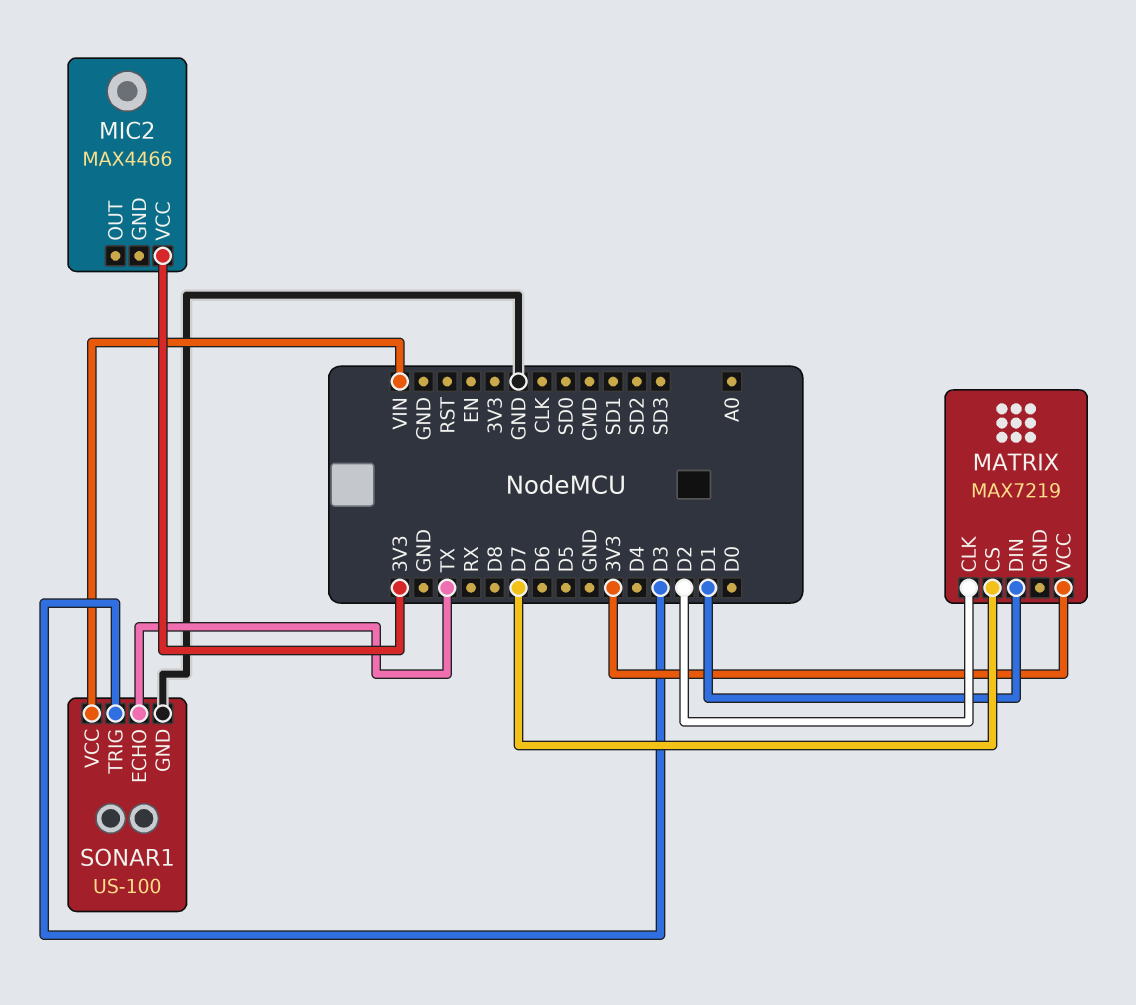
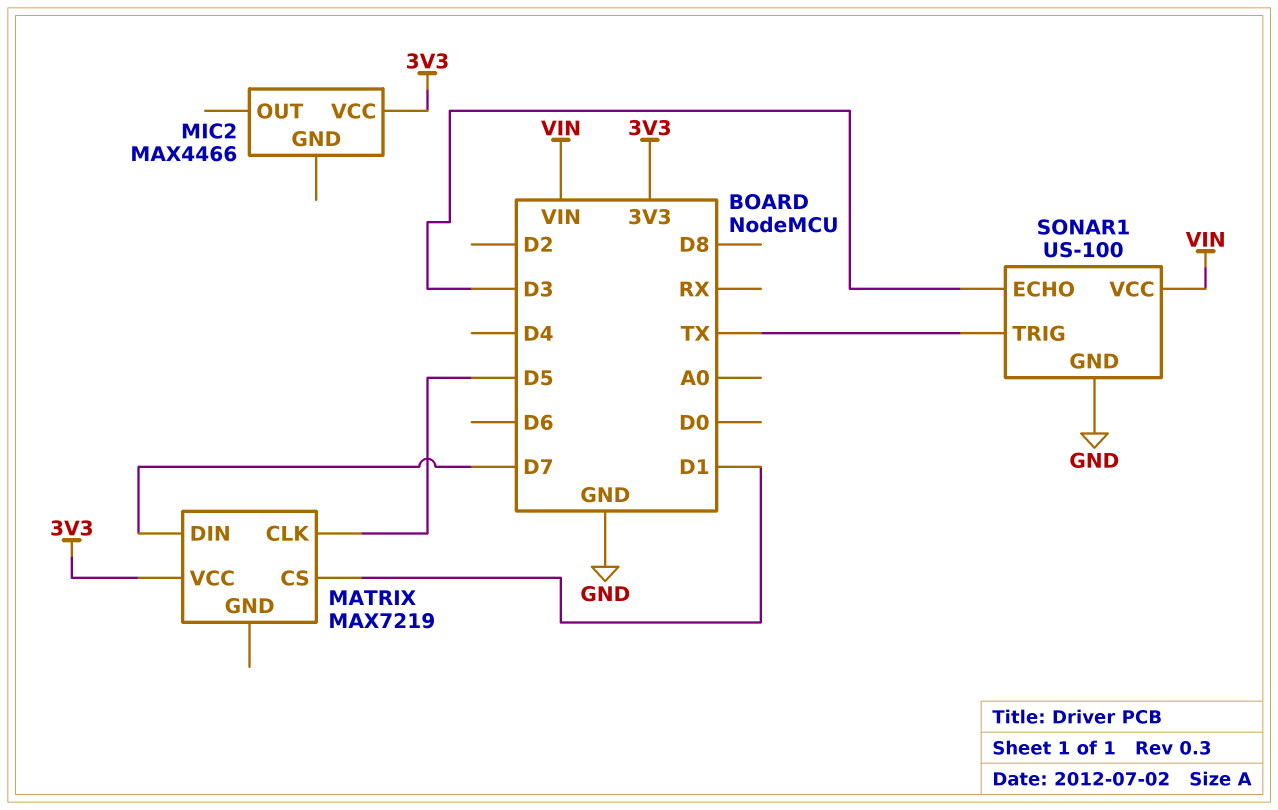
MATRIX pin CLK: D2 -> D5
MATRIX pin CS: D7 -> D1
MATRIX pin DIN: D1 -> D7
SONAR1 pin ECHO: TX -> D3
SONAR1 pin TRIG: D3 -> TX

